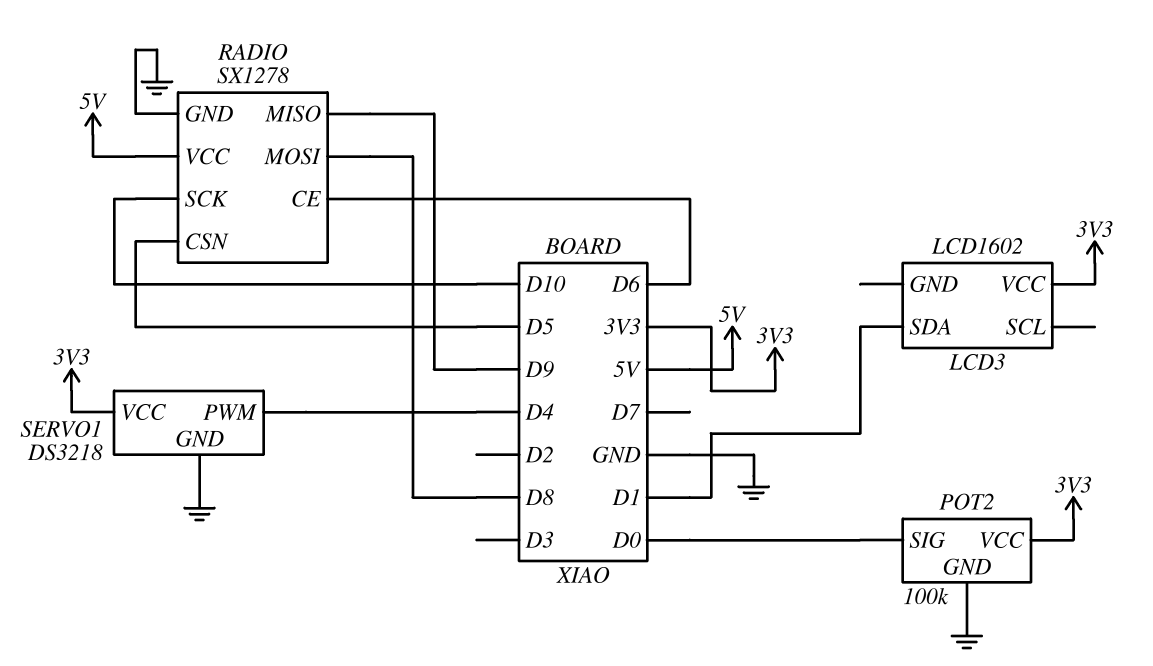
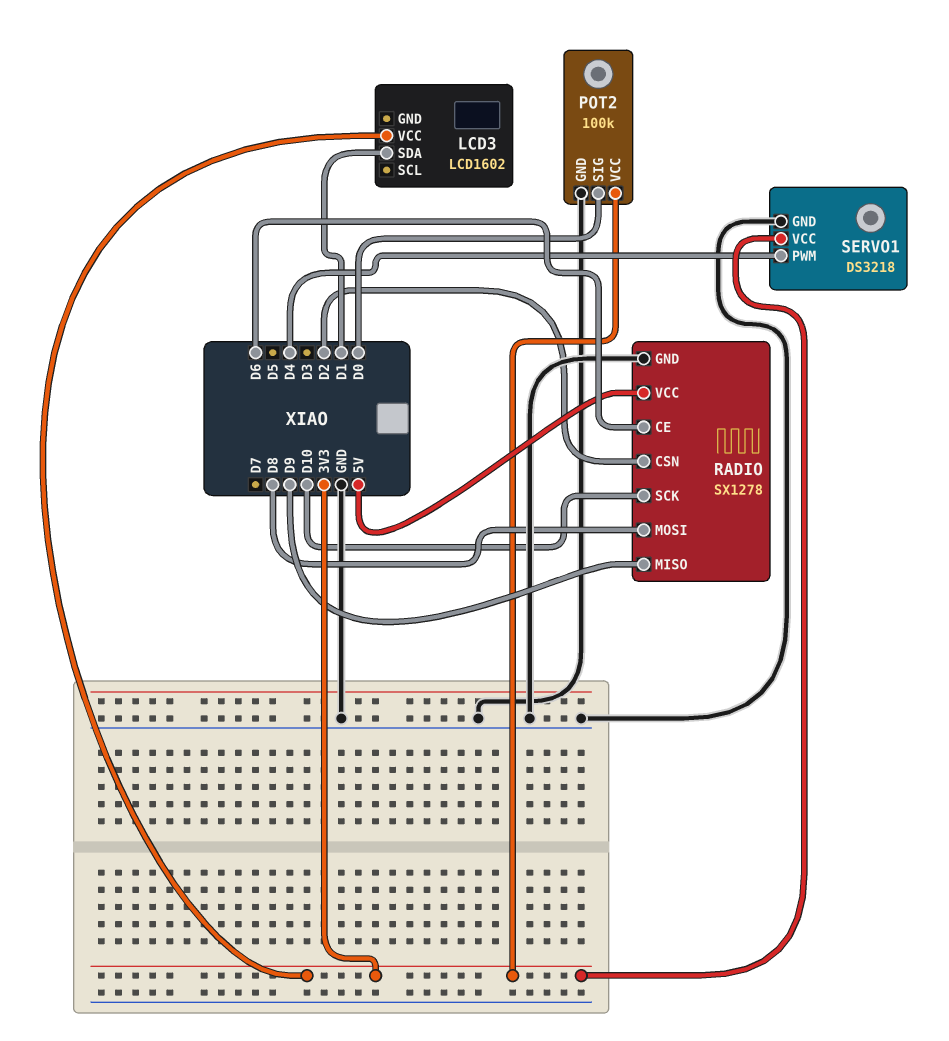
RADIO pin CSN: D5 -> D2

